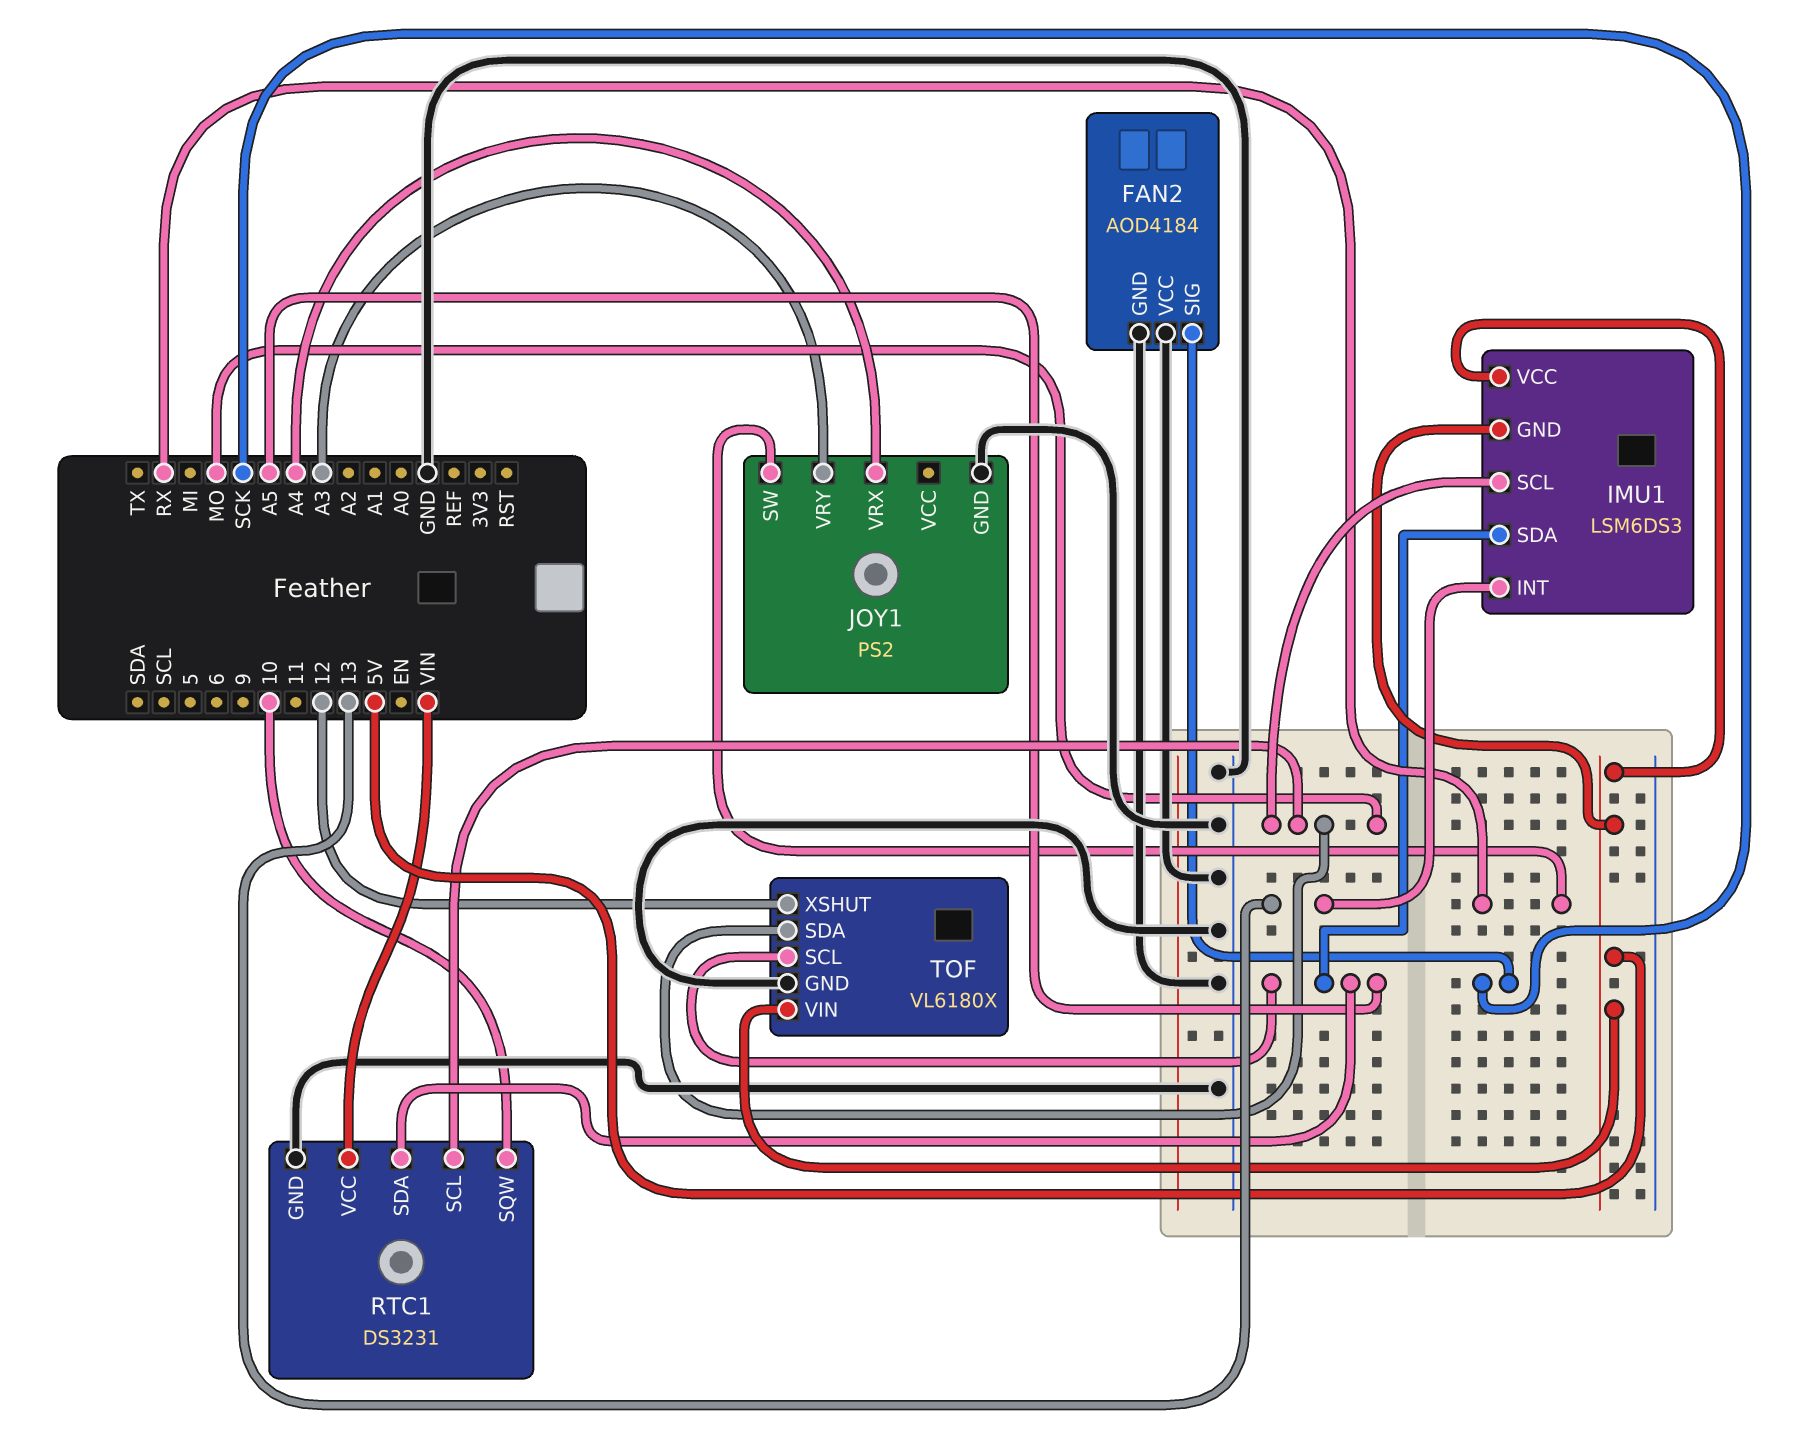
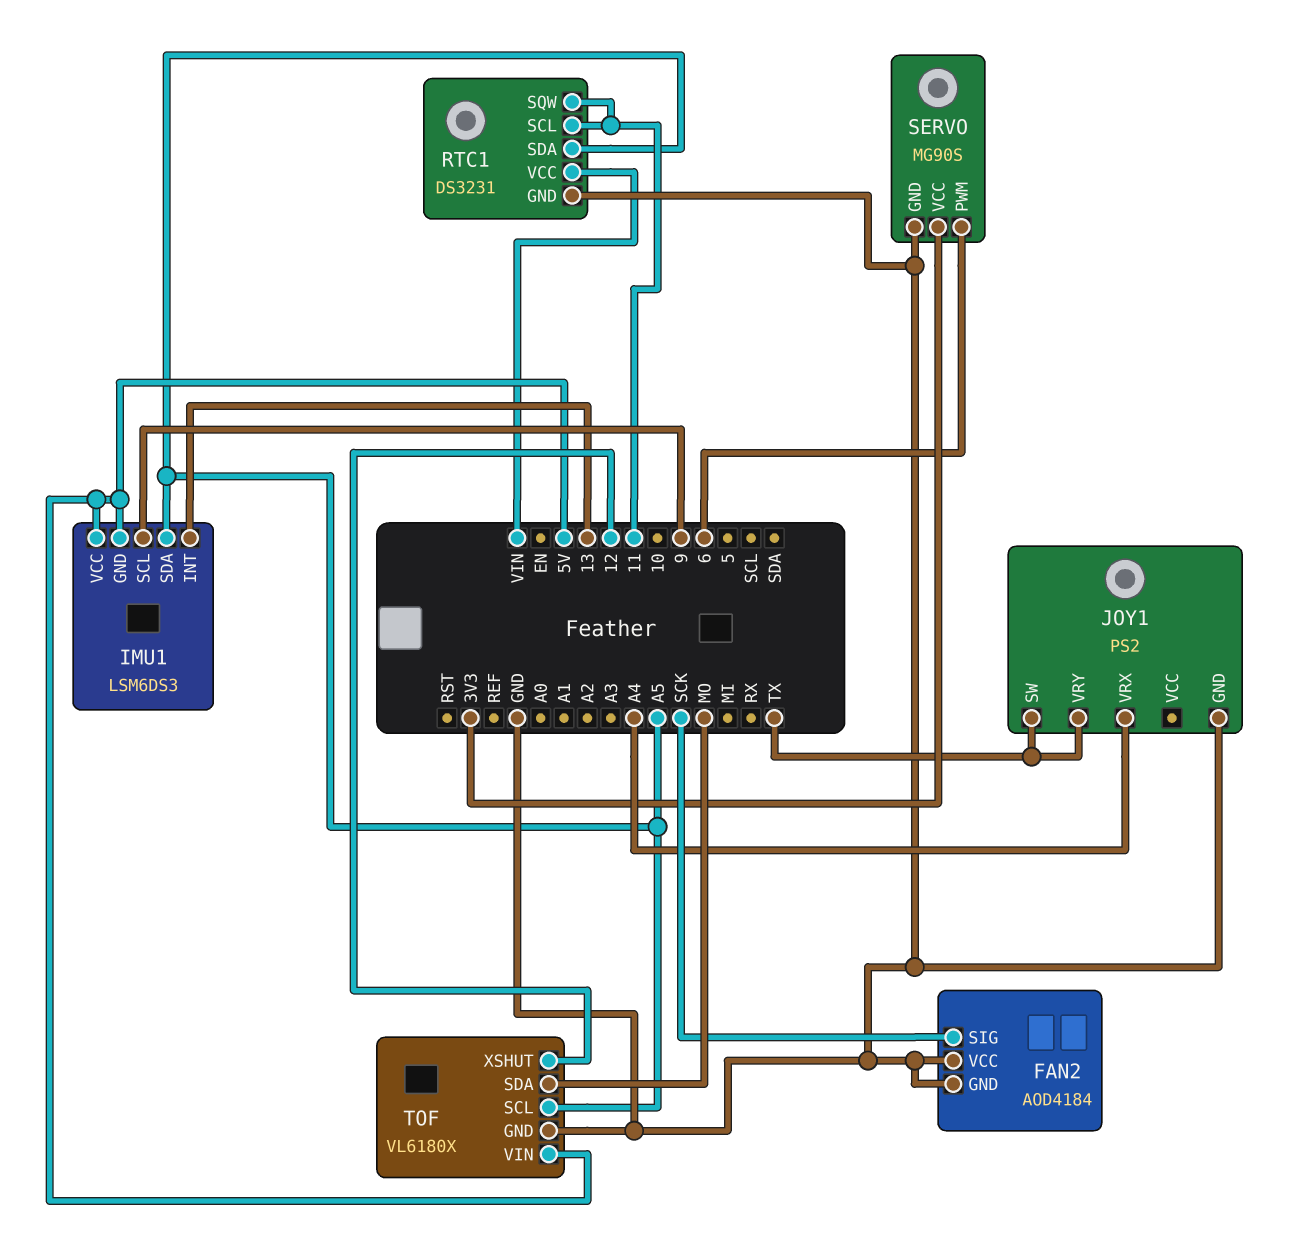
IMU1 pin SCL: MO -> 9
JOY1 pin SW: RX -> TX
JOY1 pin VRY: A3 -> TX
RTC1 pin SCL: MO -> 11
RTC1 pin SQW: 10 -> 11
SERVO: none -> MG90S
SERVO pin GND: none -> GND
SERVO pin PWM: none -> 6
SERVO pin VCC: none -> 3V3

